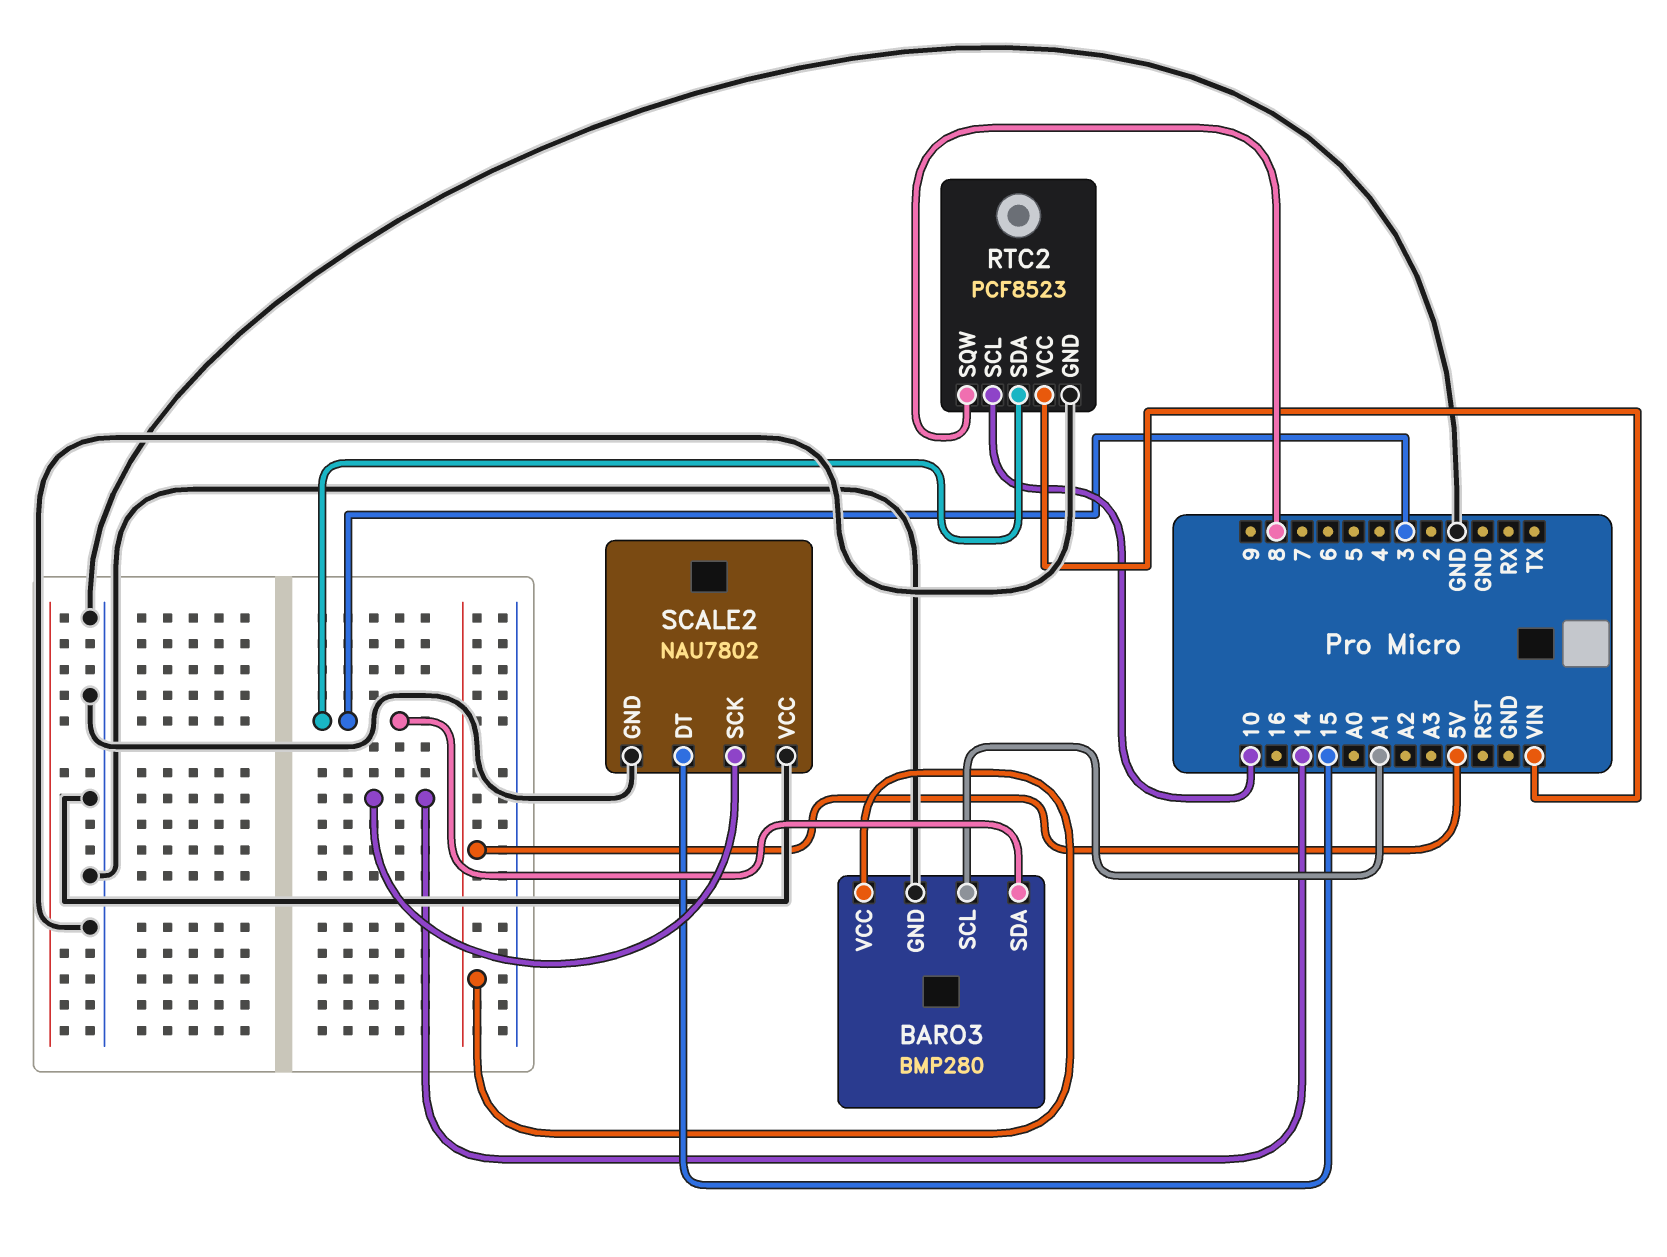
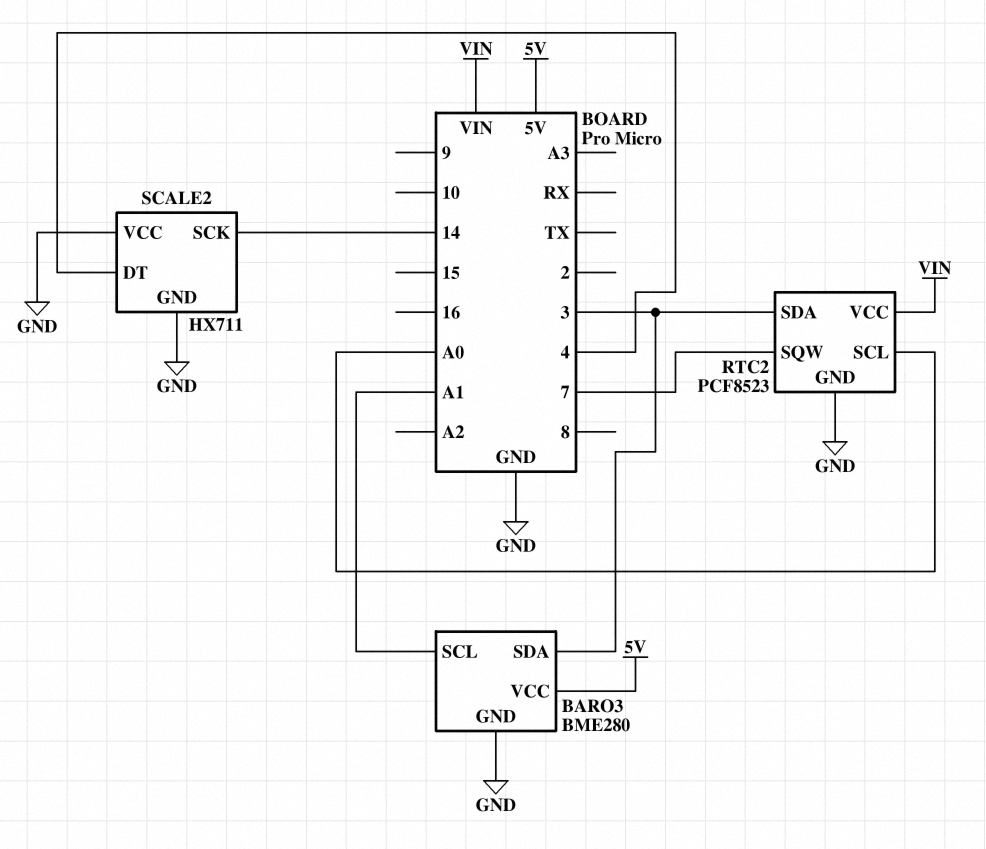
BARO3: BMP280 -> BME280
RTC2 pin SCL: 10 -> A0
RTC2 pin SQW: 8 -> 7
SCALE2: NAU7802 -> HX711
SCALE2 pin DT: 15 -> 4

